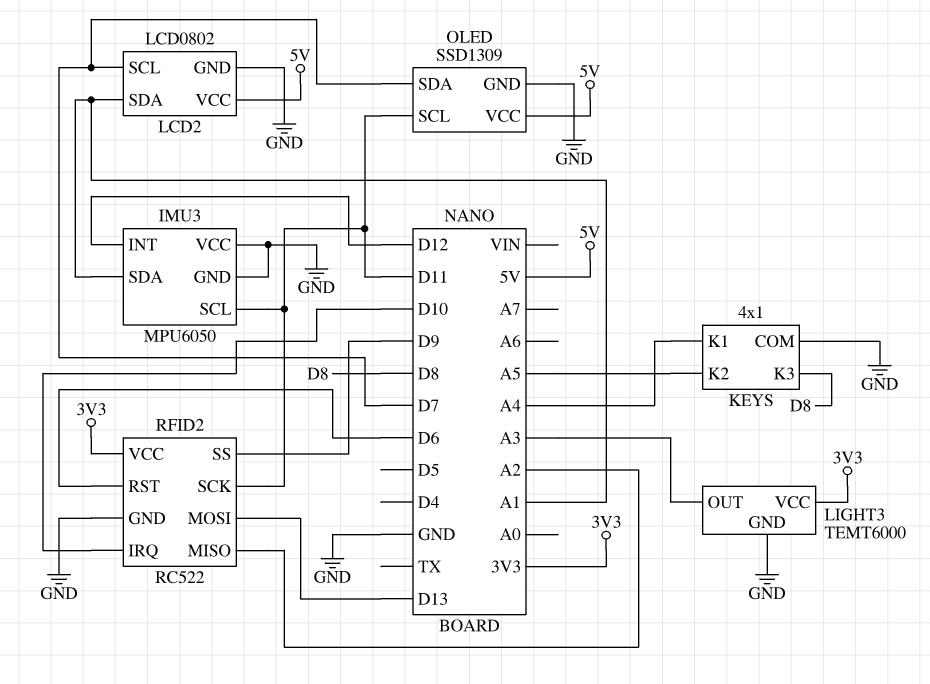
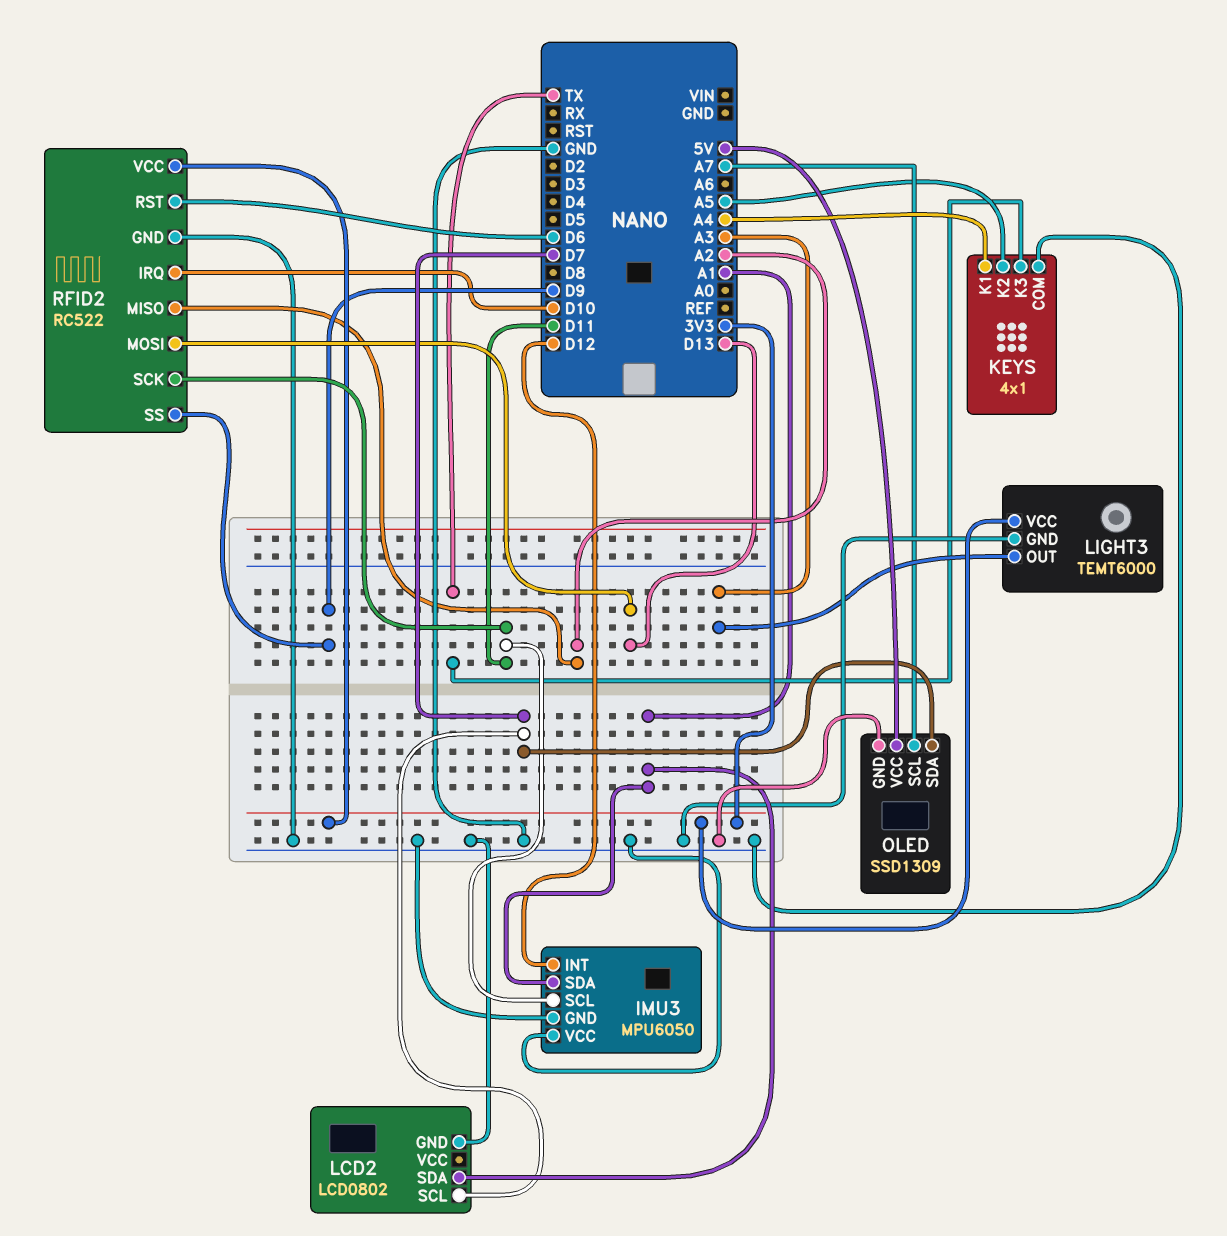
KEYS pin K3: D8 -> TX
LCD2 pin VCC: 5V -> none
OLED pin SCL: D11 -> A7

